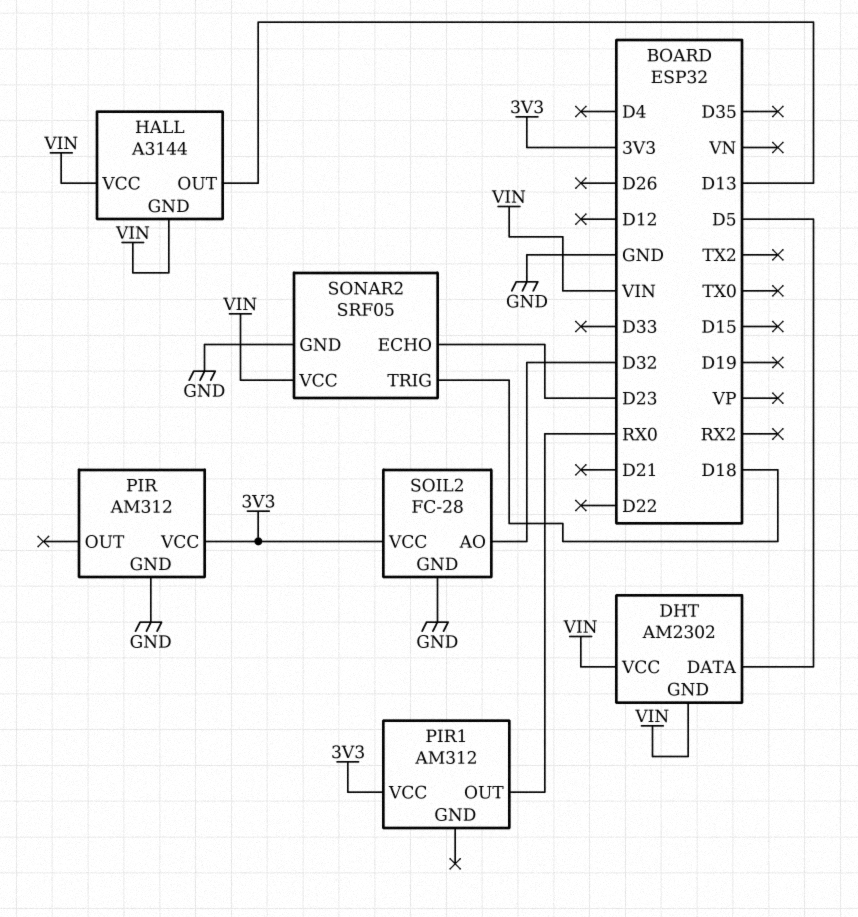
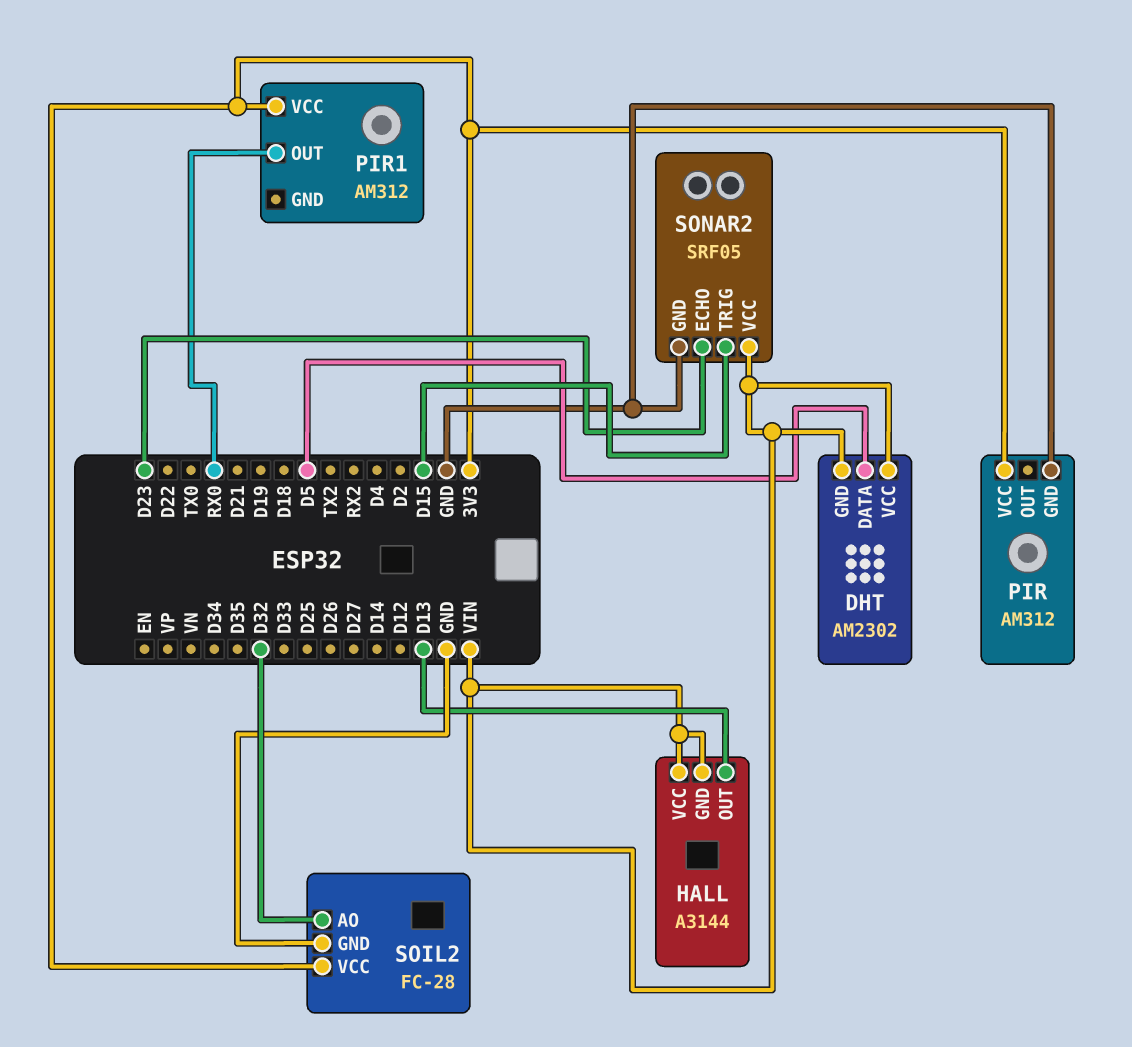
SONAR2 pin TRIG: D18 -> D15

